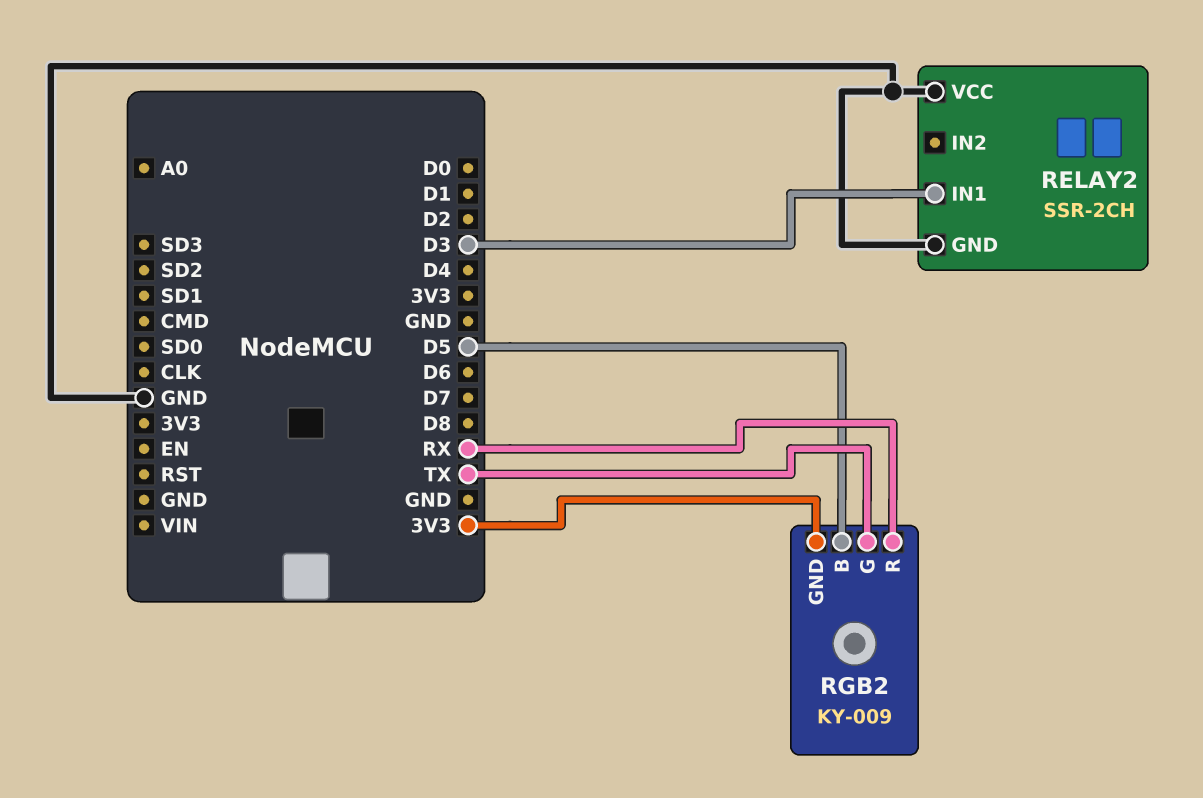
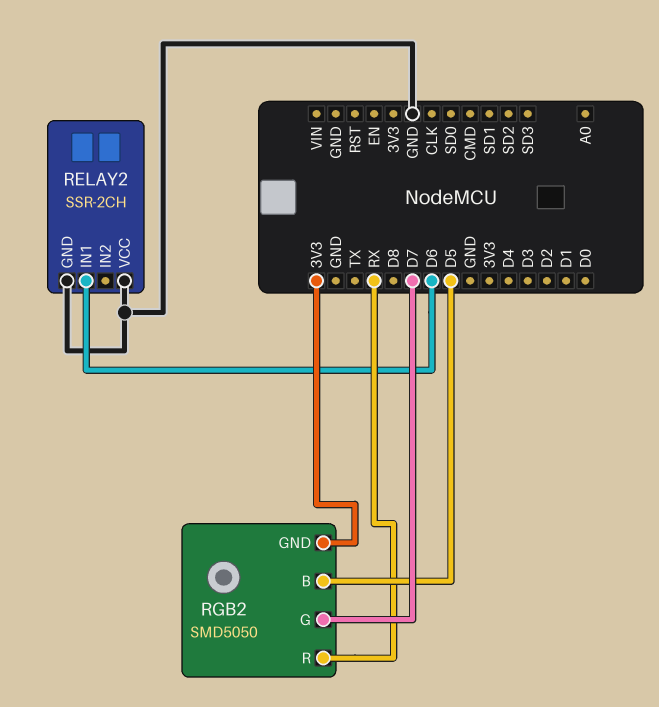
RELAY2 pin IN1: D3 -> D6
RGB2: KY-009 -> SMD5050
RGB2 pin G: TX -> D7

